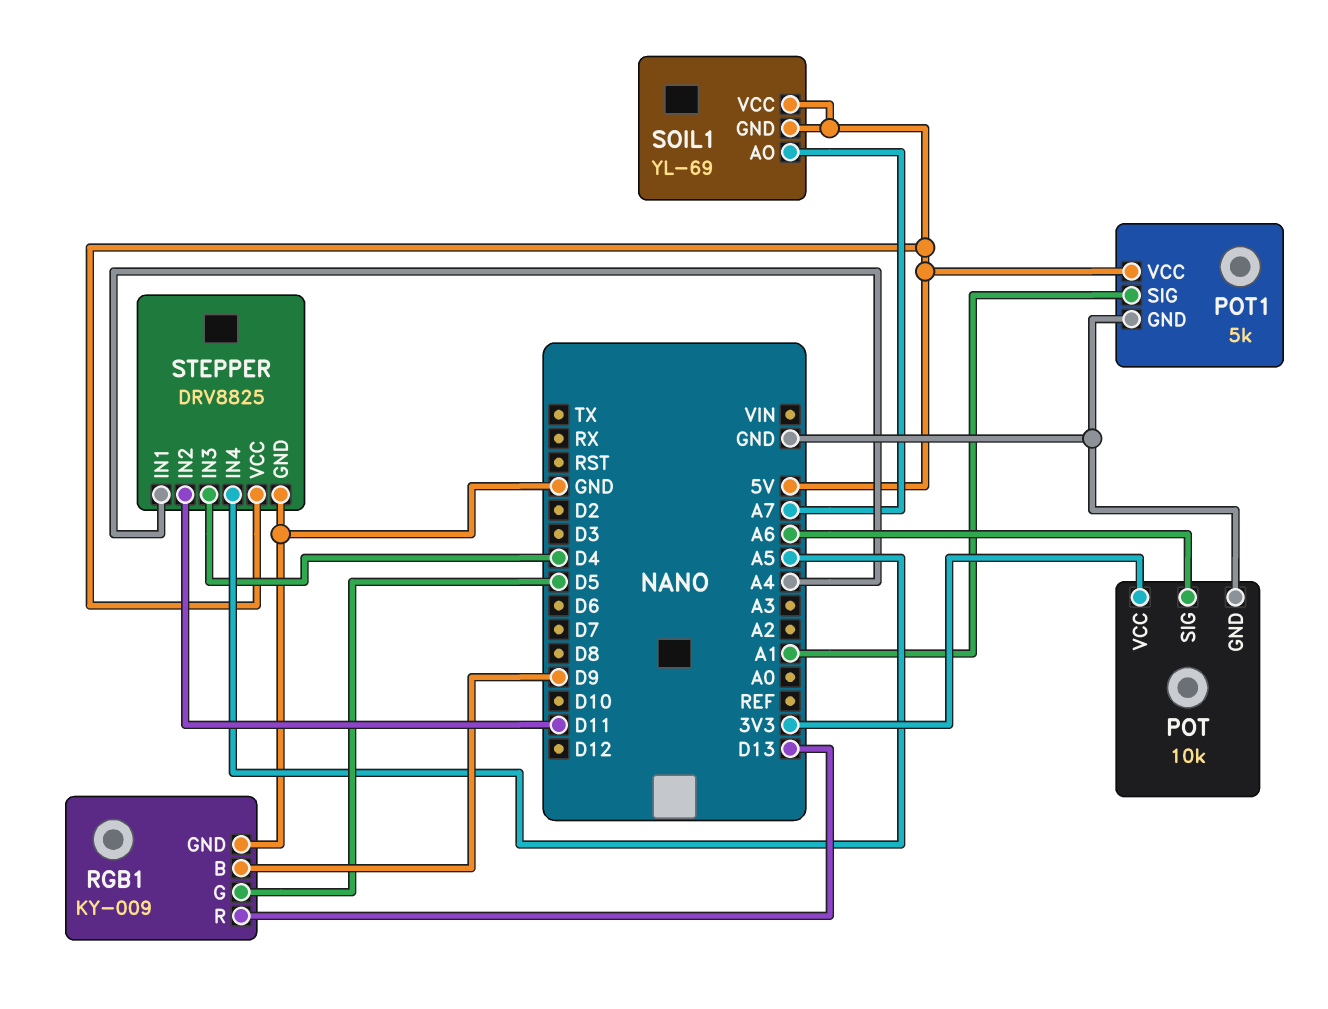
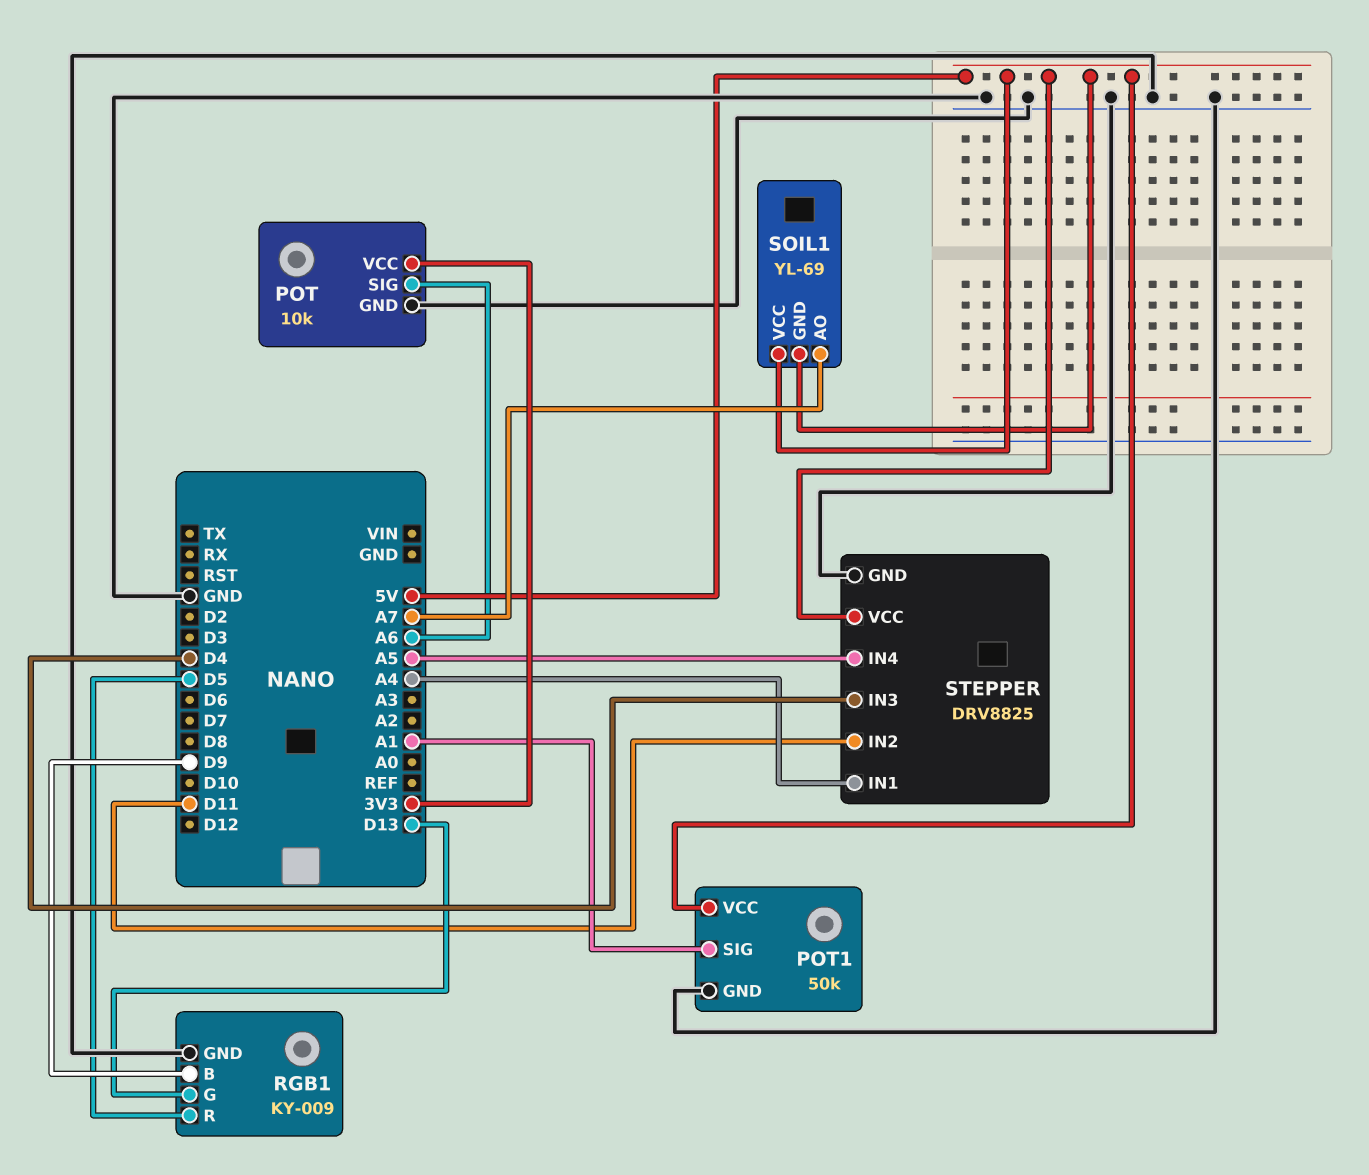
POT1: 5k -> 50k
RGB1 pin G: D5 -> D13
RGB1 pin R: D13 -> D5

